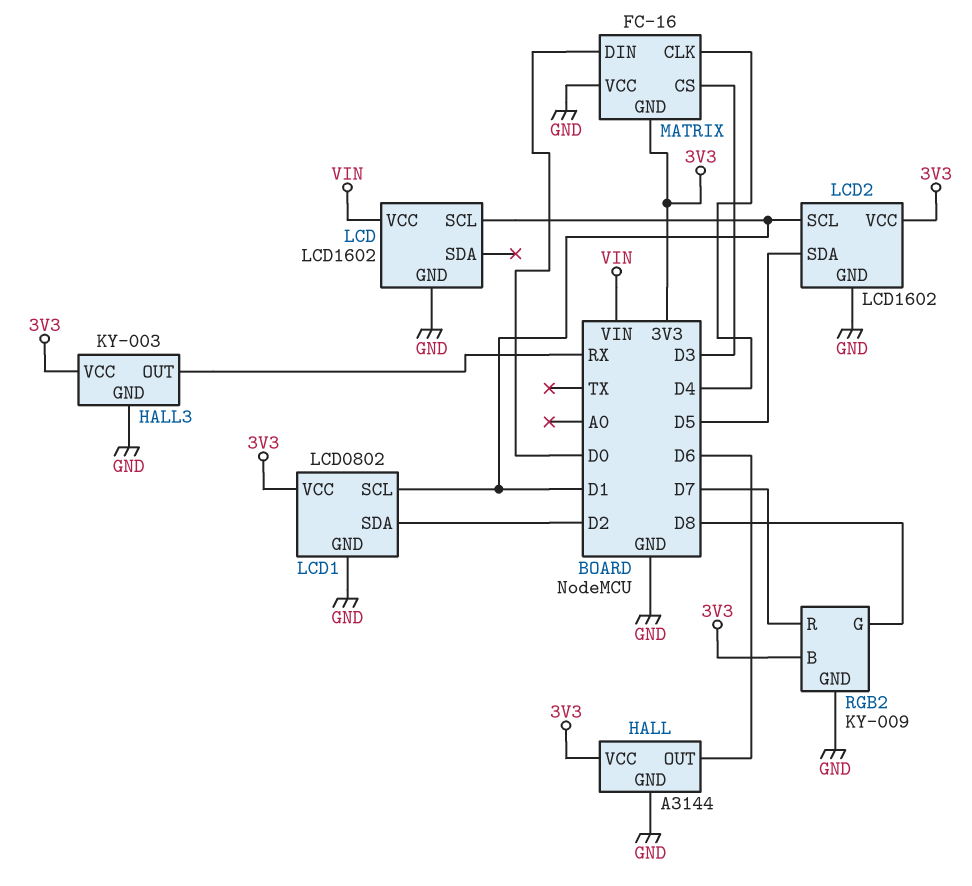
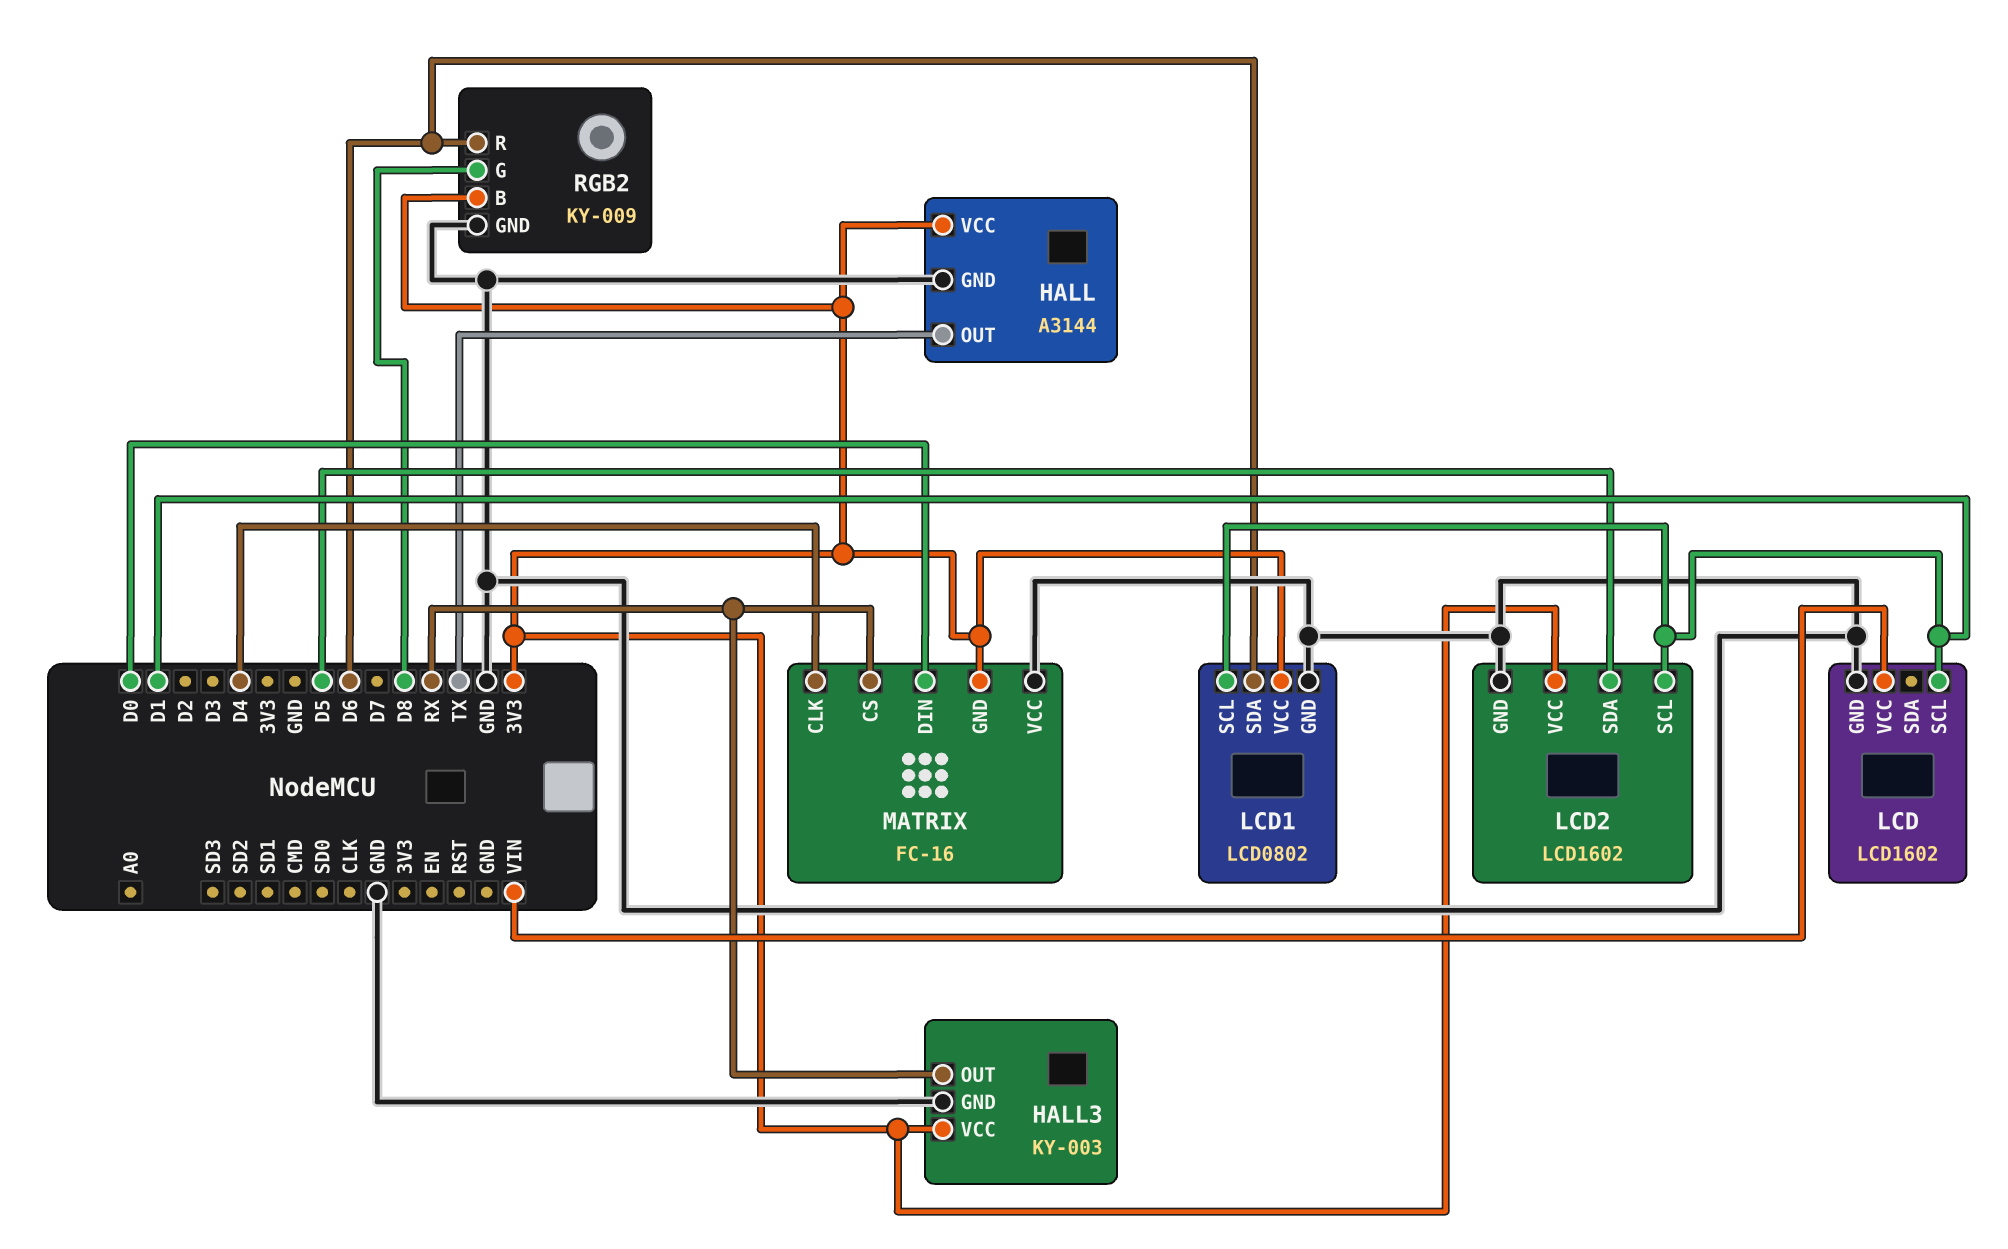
HALL pin OUT: D6 -> TX
LCD1 pin SDA: D2 -> D6
MATRIX pin CS: D3 -> RX
RGB2 pin R: D7 -> D6

